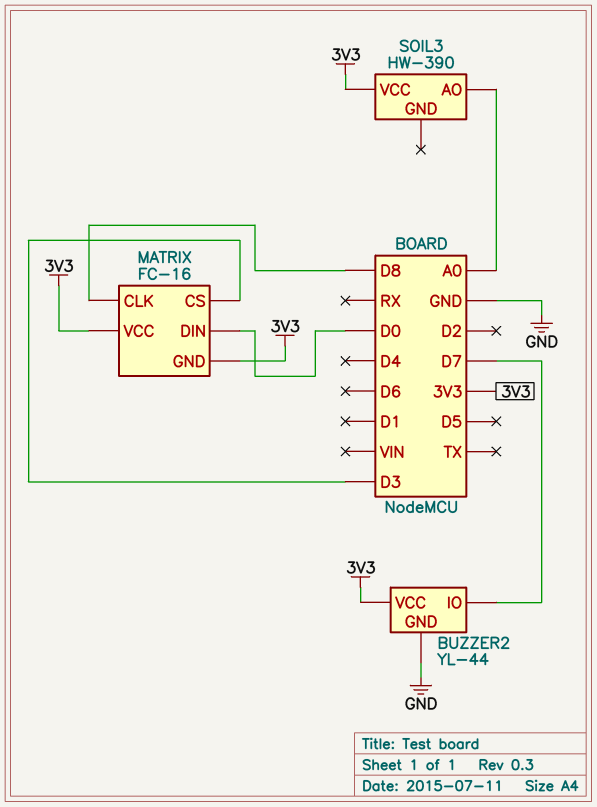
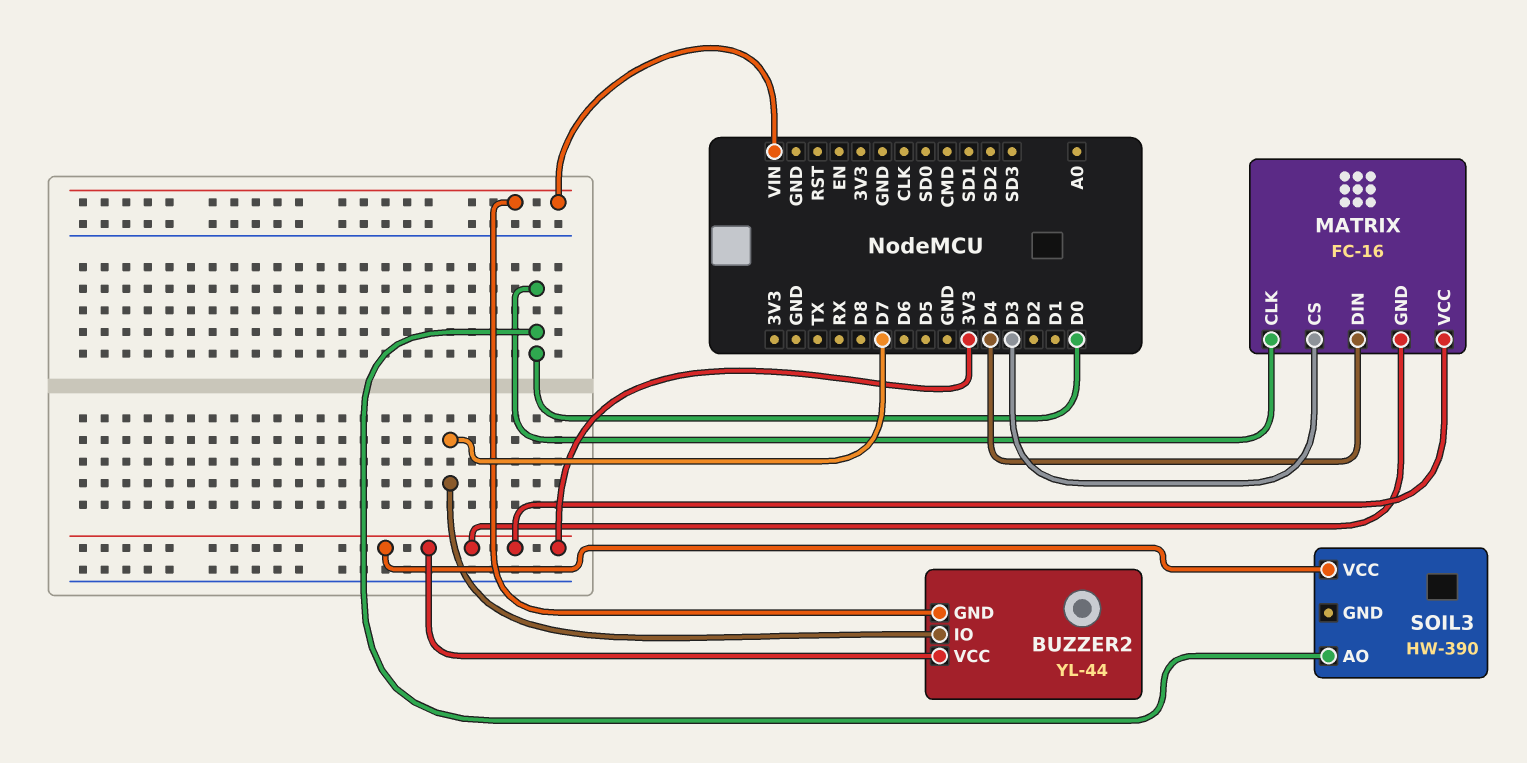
BUZZER2 pin GND: GND -> VIN
MATRIX pin CLK: D8 -> D0
MATRIX pin DIN: D0 -> D4
SOIL3 pin AO: A0 -> D0

